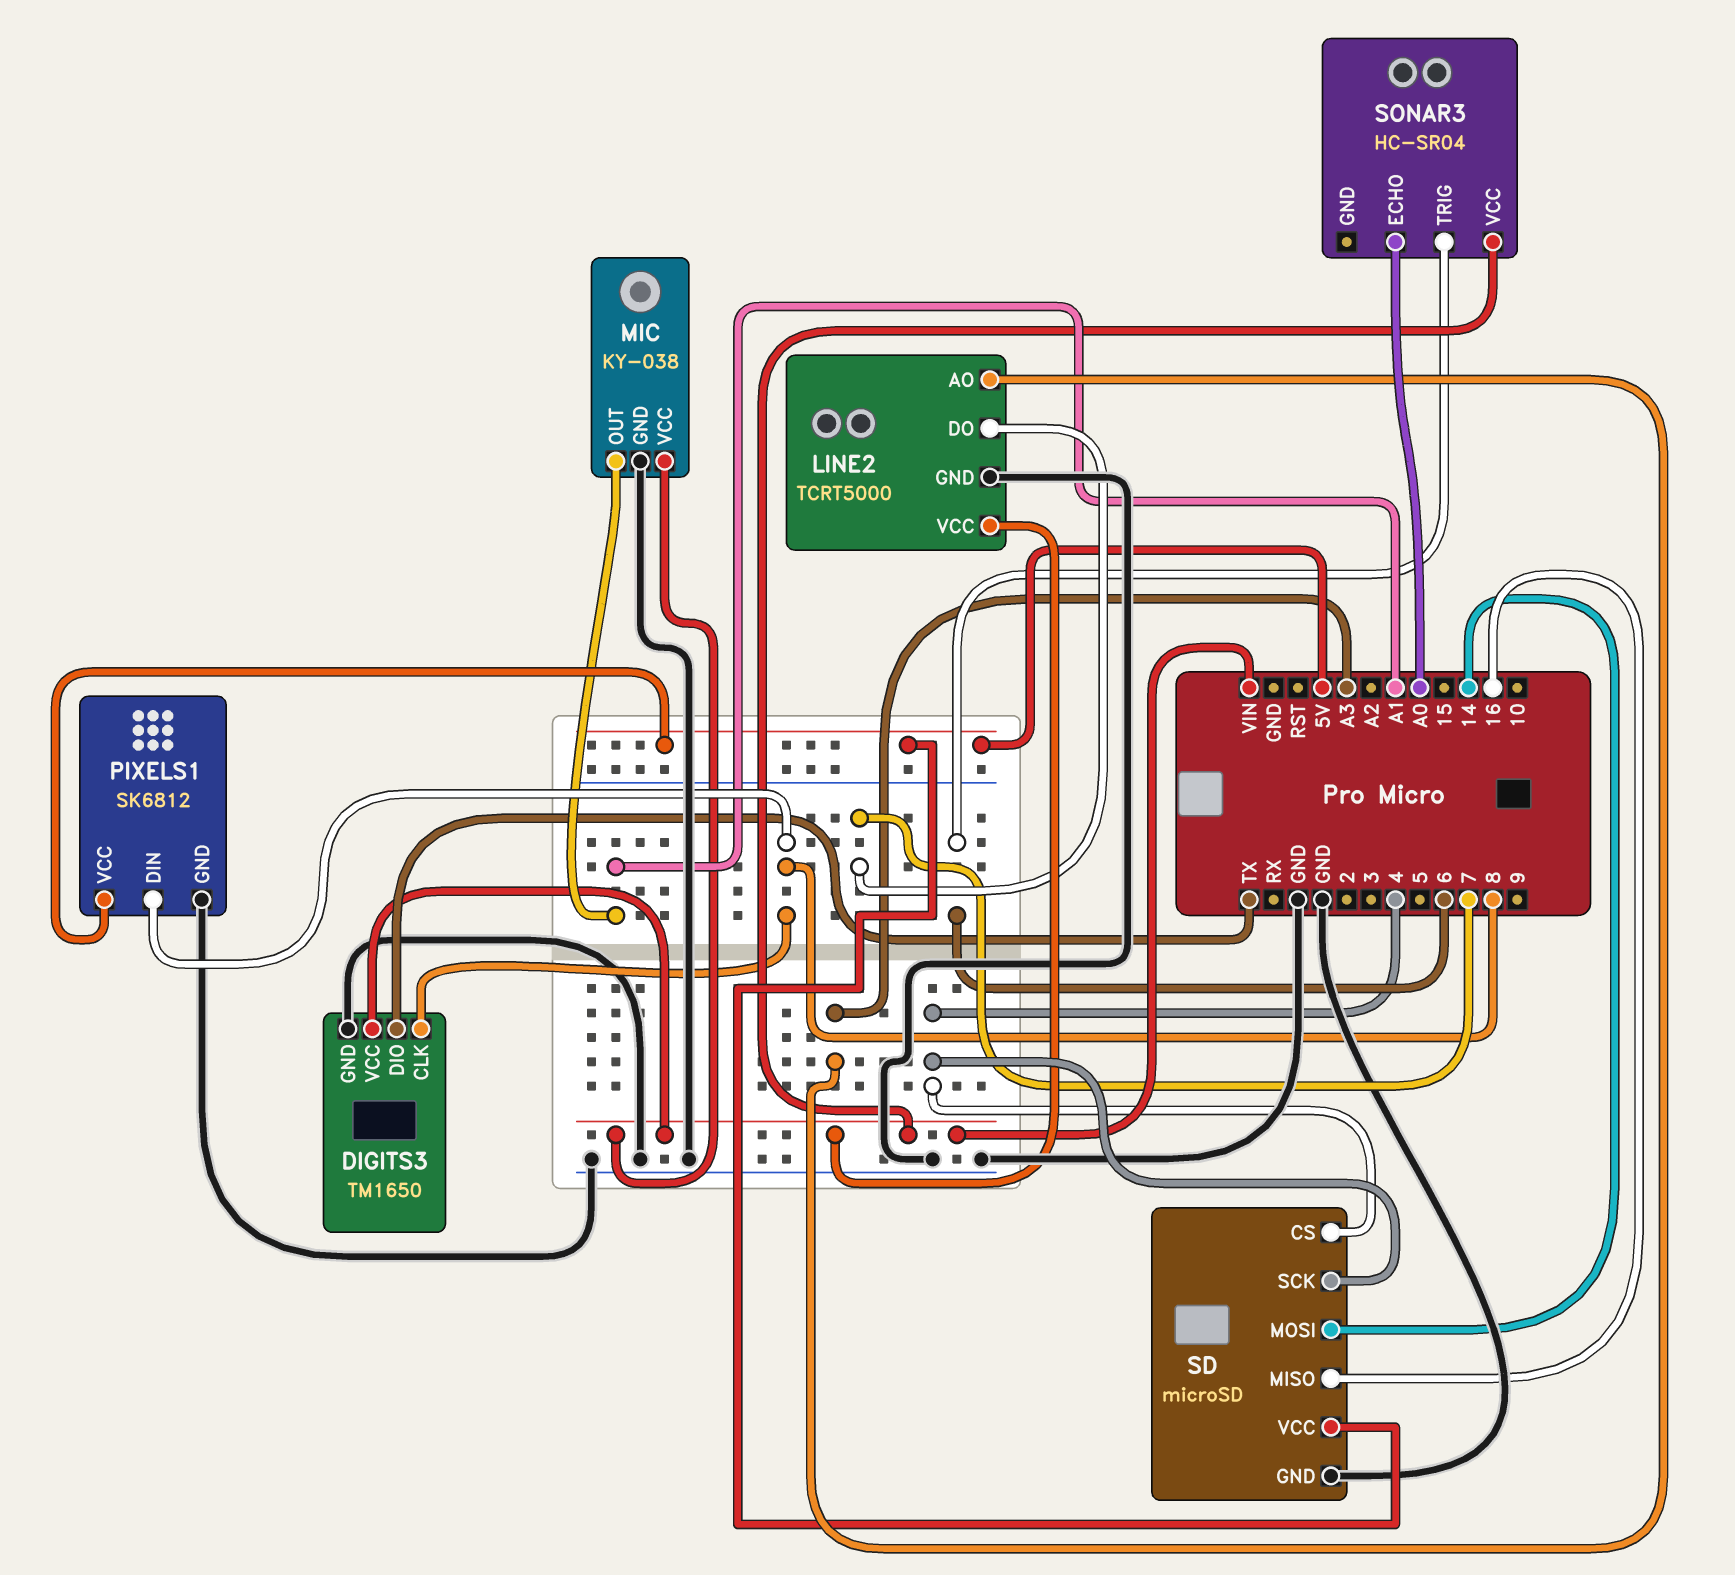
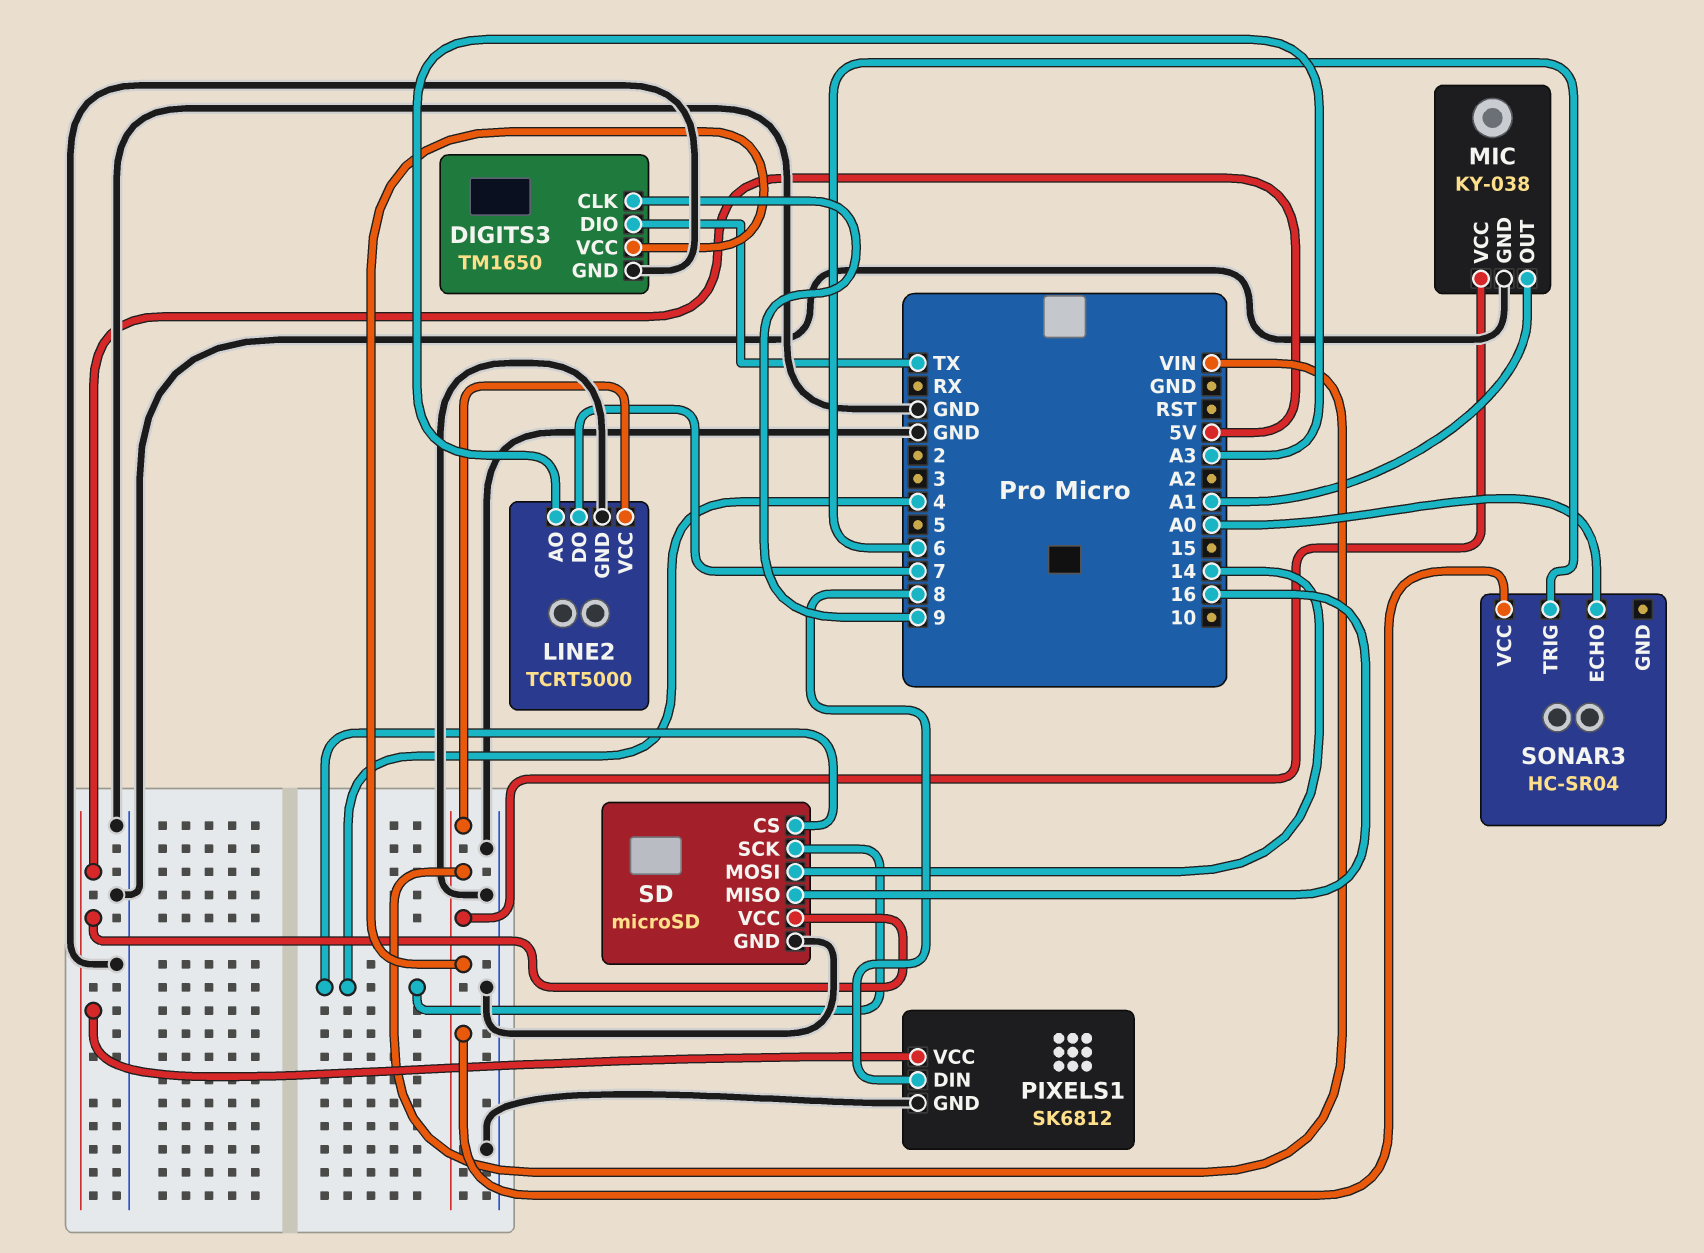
DIGITS3 pin CLK: 8 -> 9

